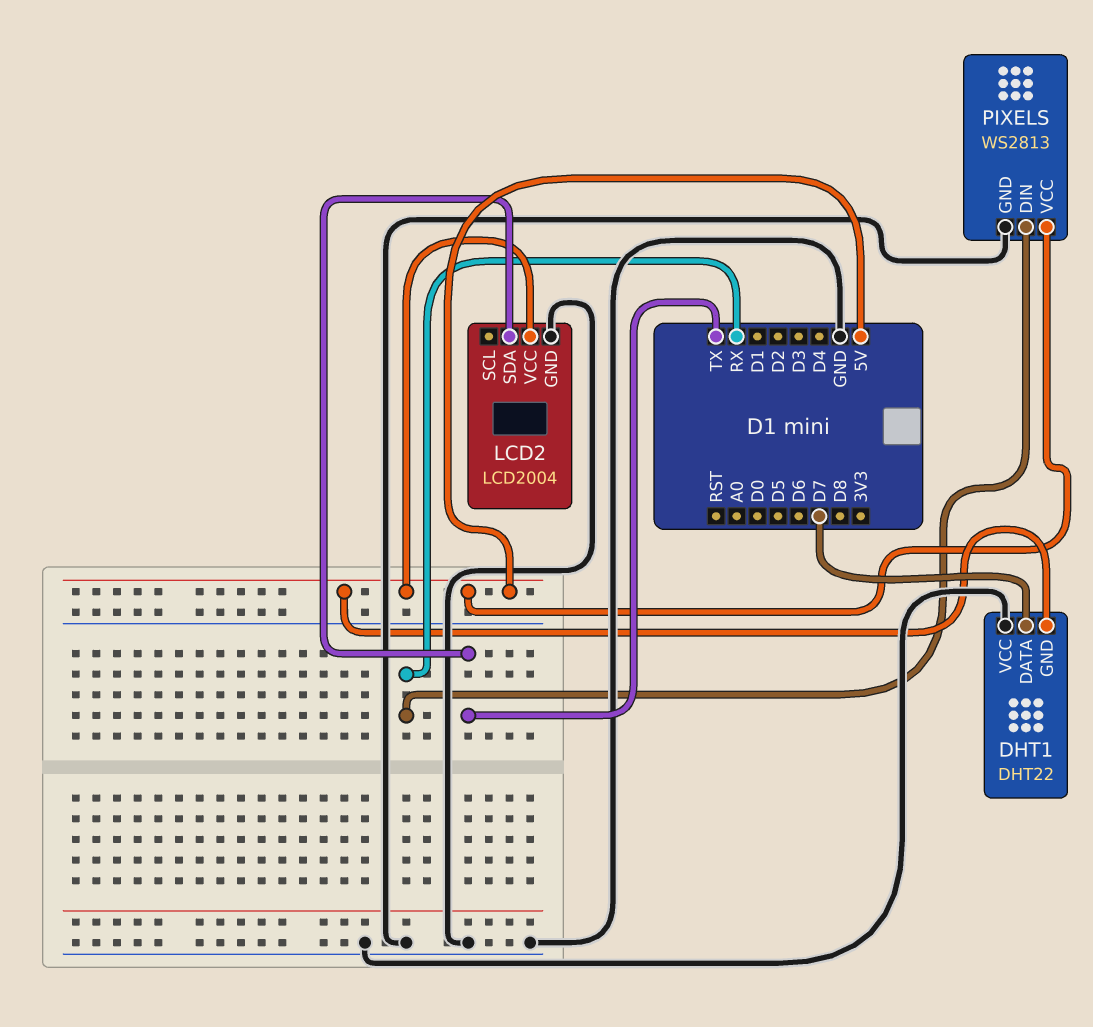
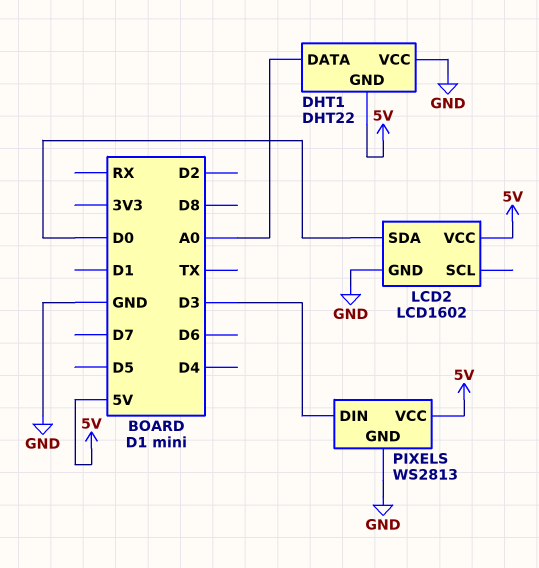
DHT1 pin DATA: D7 -> A0
LCD2: LCD2004 -> LCD1602
LCD2 pin SDA: TX -> D0
PIXELS pin DIN: RX -> D3

